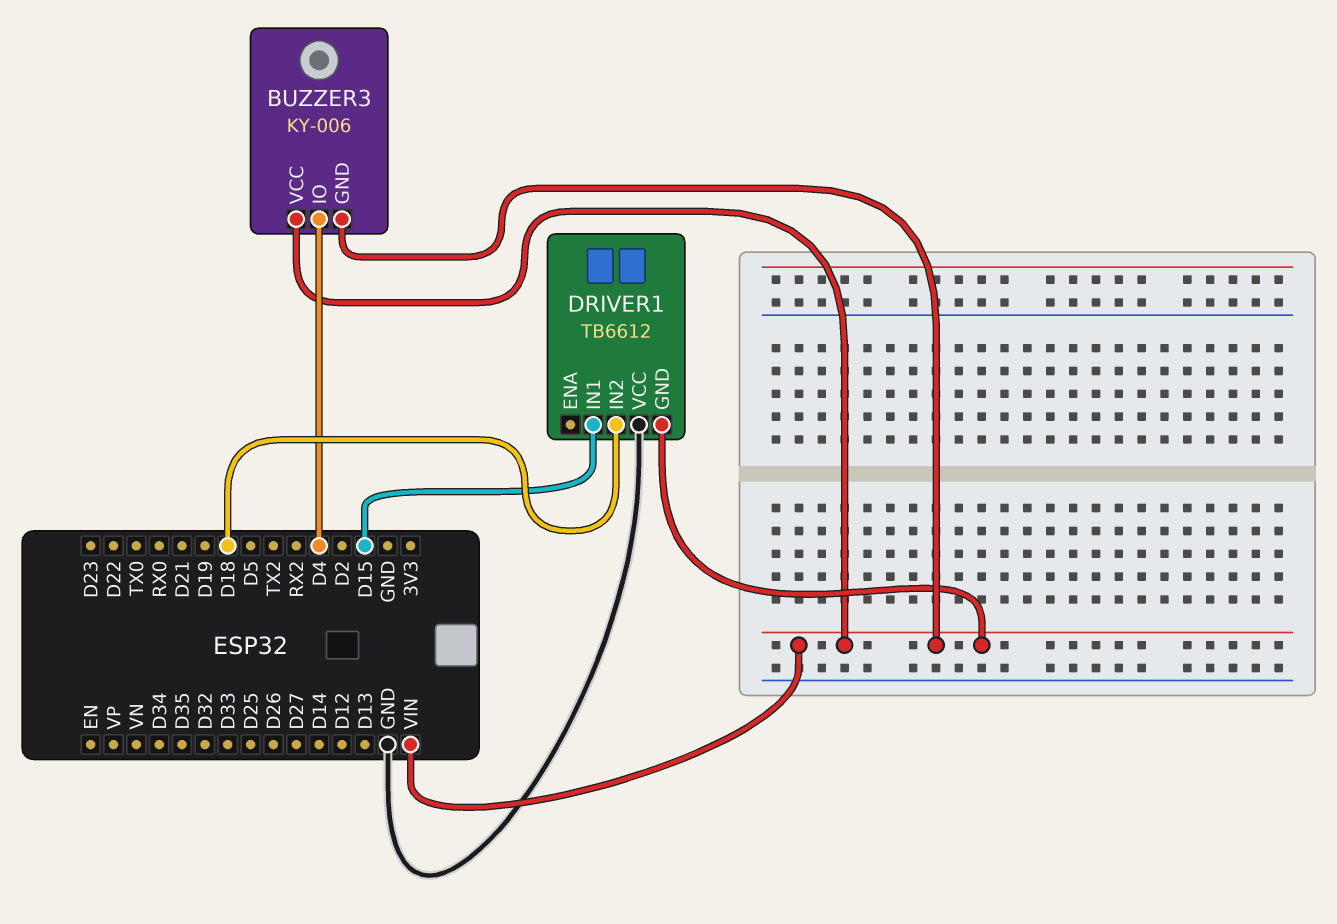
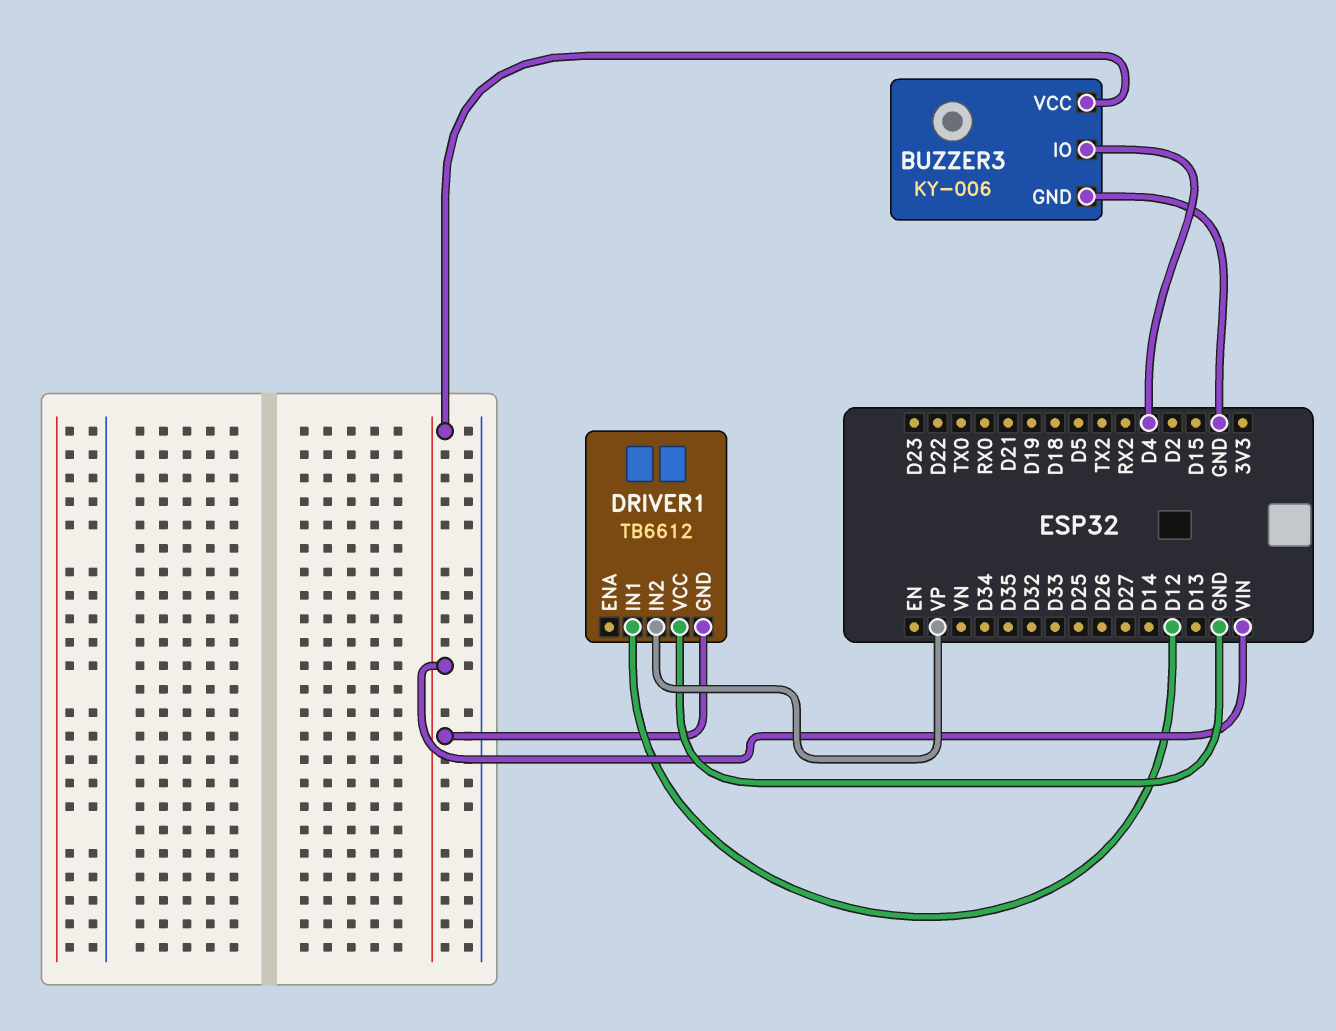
BUZZER3 pin GND: VIN -> GND
DRIVER1 pin IN1: D15 -> D12
DRIVER1 pin IN2: D18 -> VP

